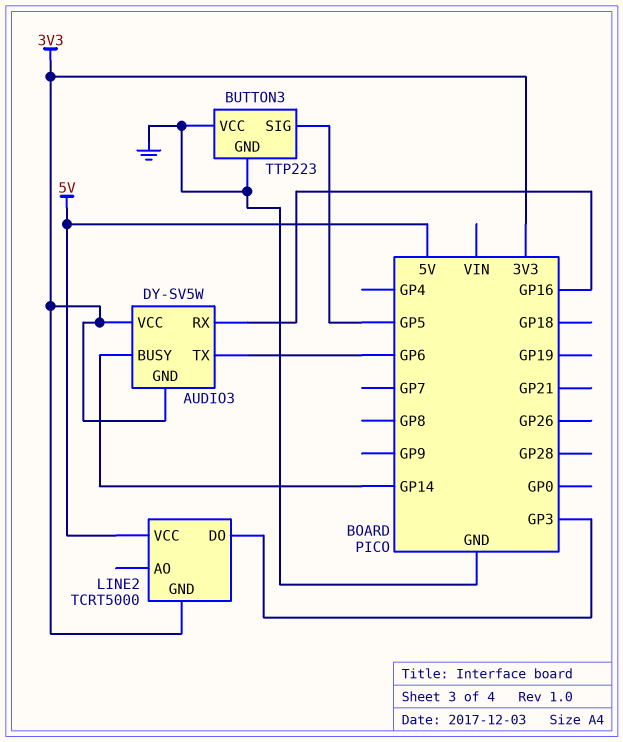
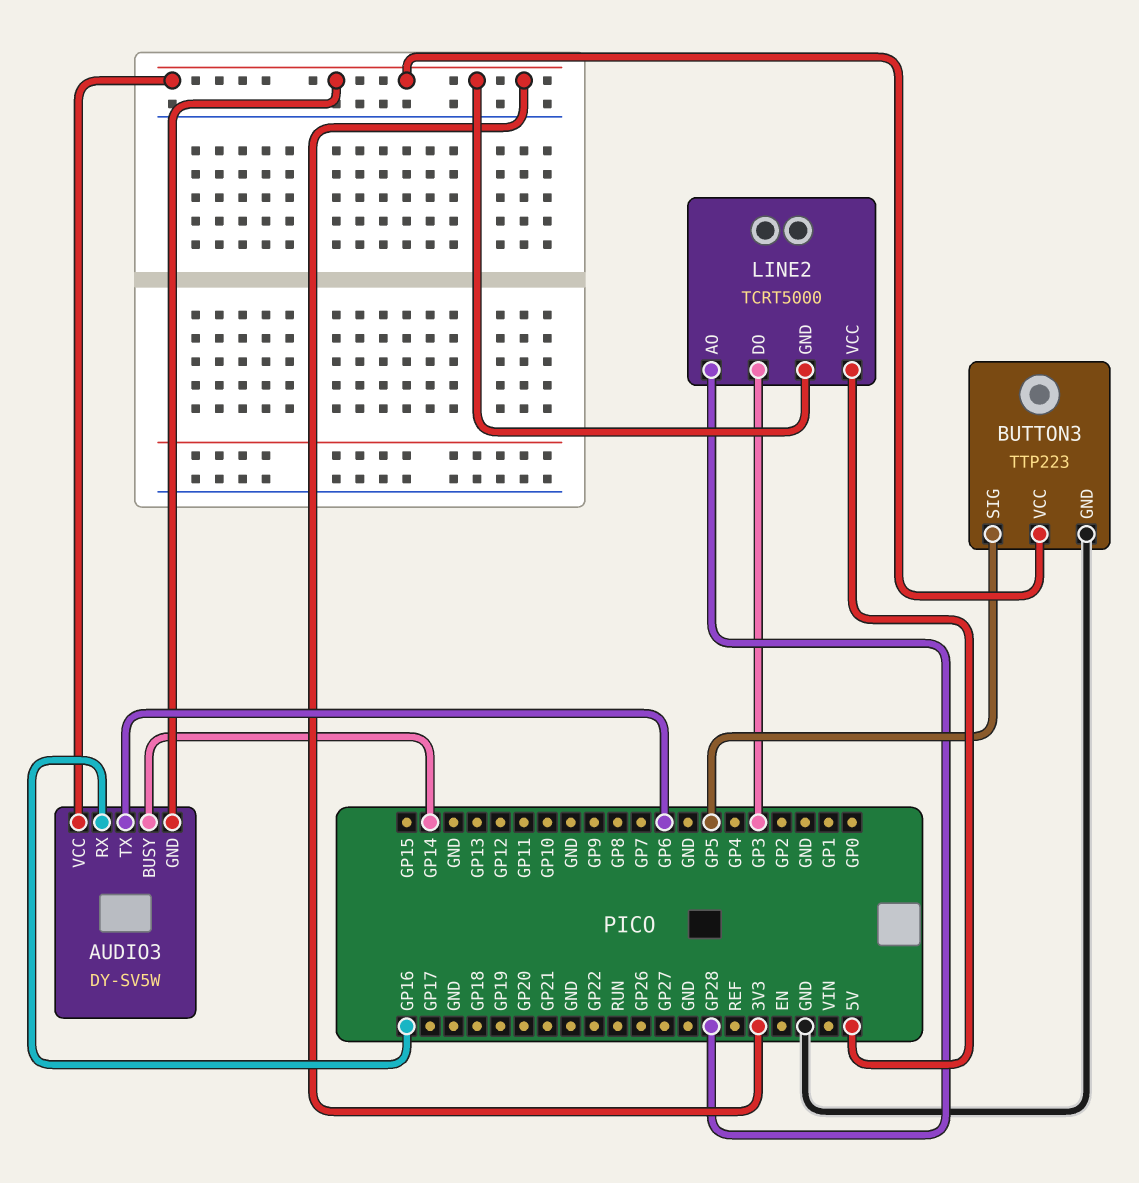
BUTTON3 pin VCC: GND -> 3V3
LINE2 pin AO: none -> GP28

